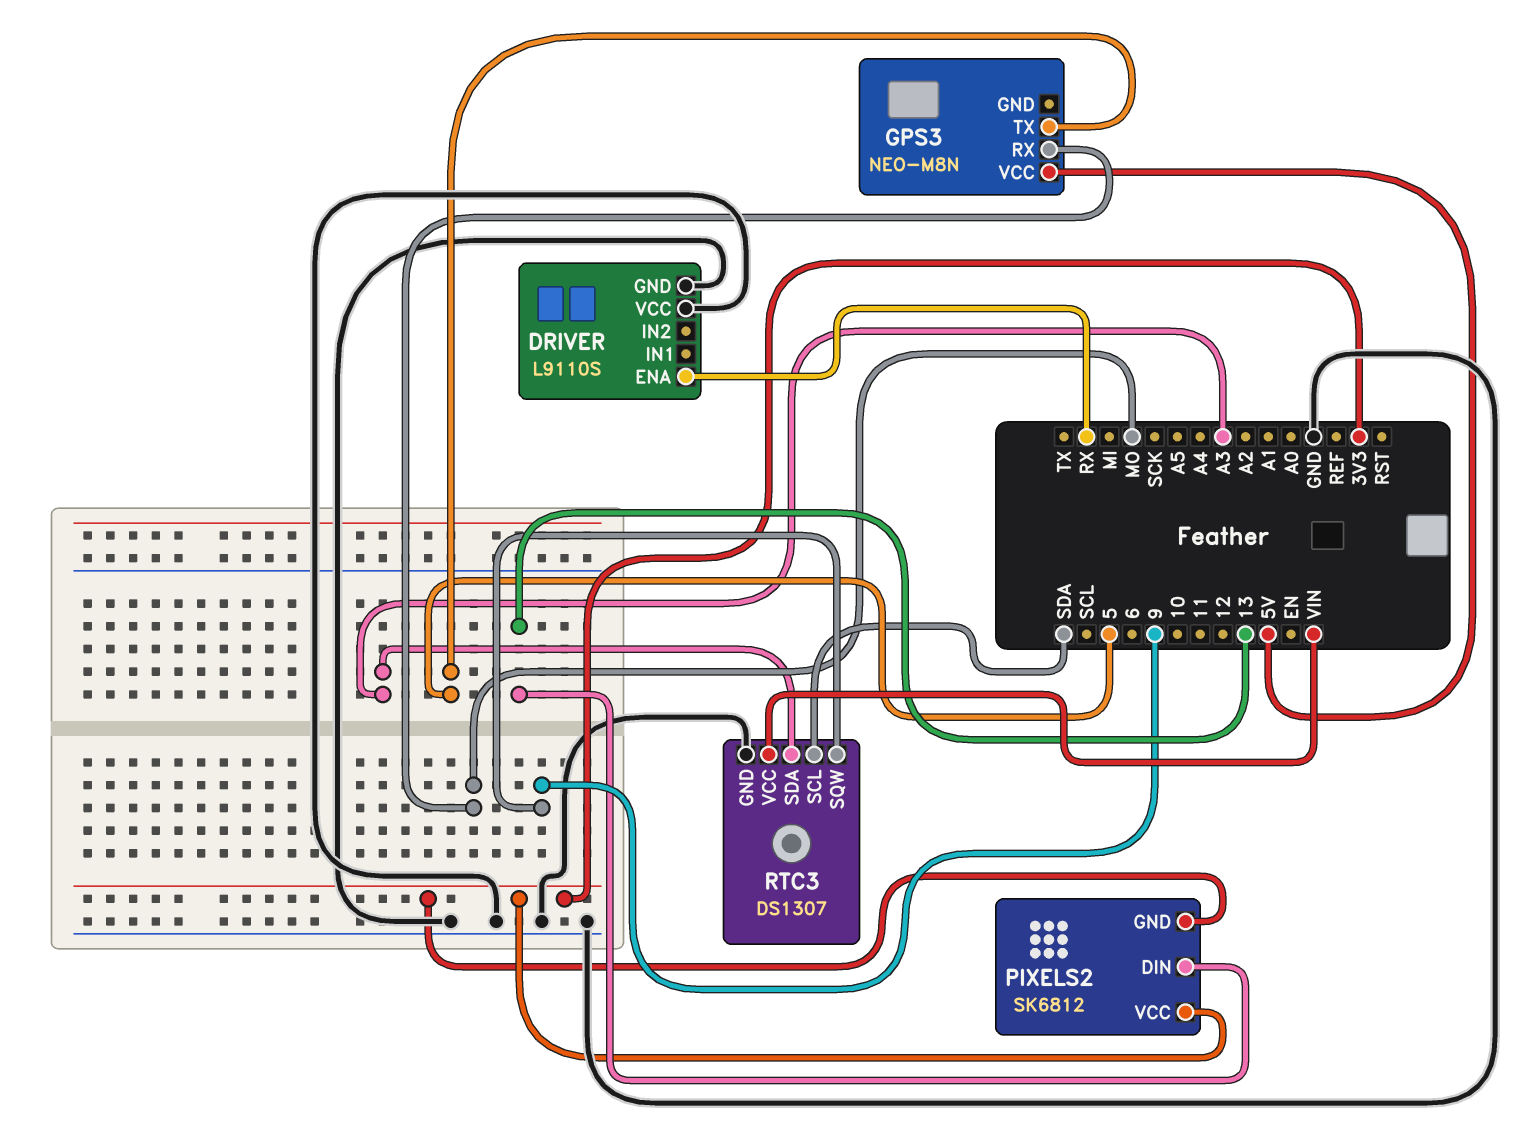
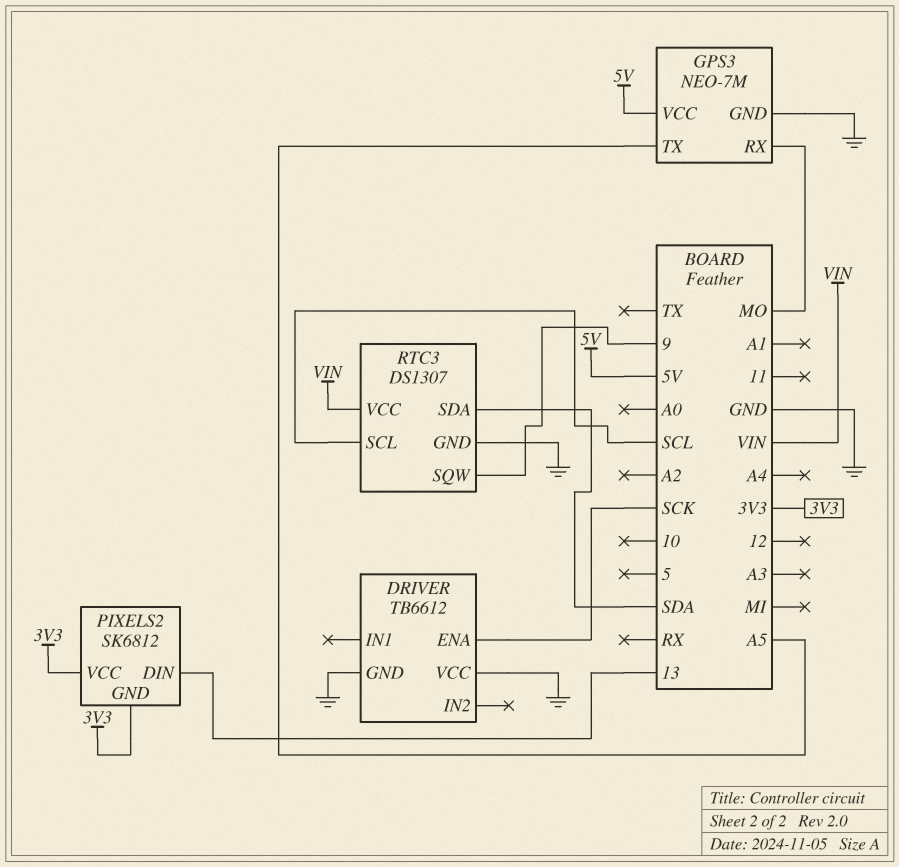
DRIVER: L9110S -> TB6612
DRIVER pin ENA: RX -> SCK
GPS3: NEO-M8N -> NEO-7M
GPS3 pin GND: none -> GND
GPS3 pin TX: 5 -> A5
RTC3 pin SCL: SDA -> SCL
RTC3 pin SDA: A3 -> SDA

